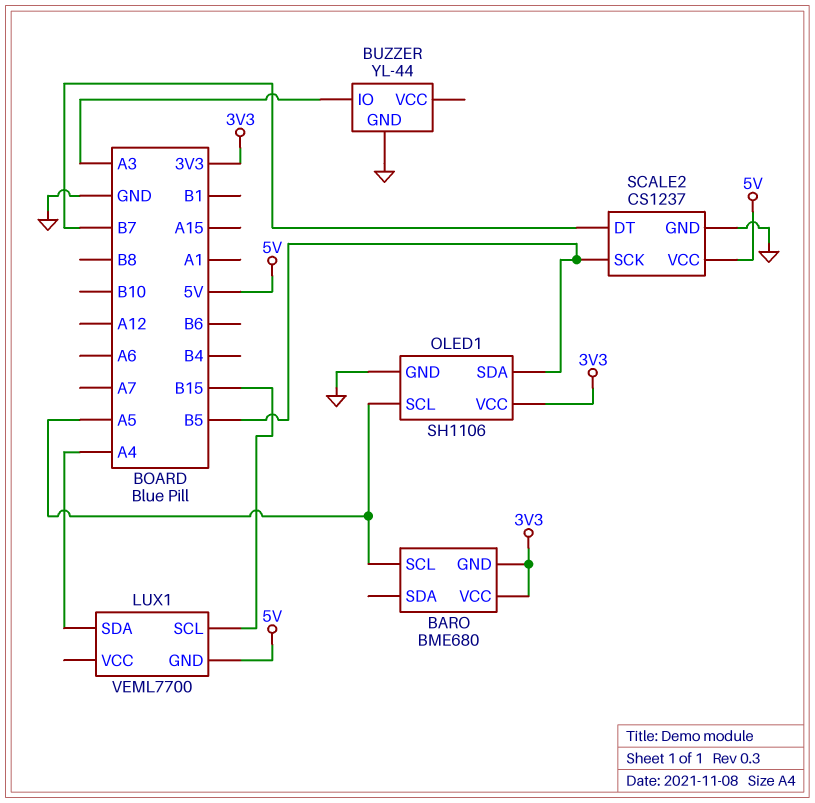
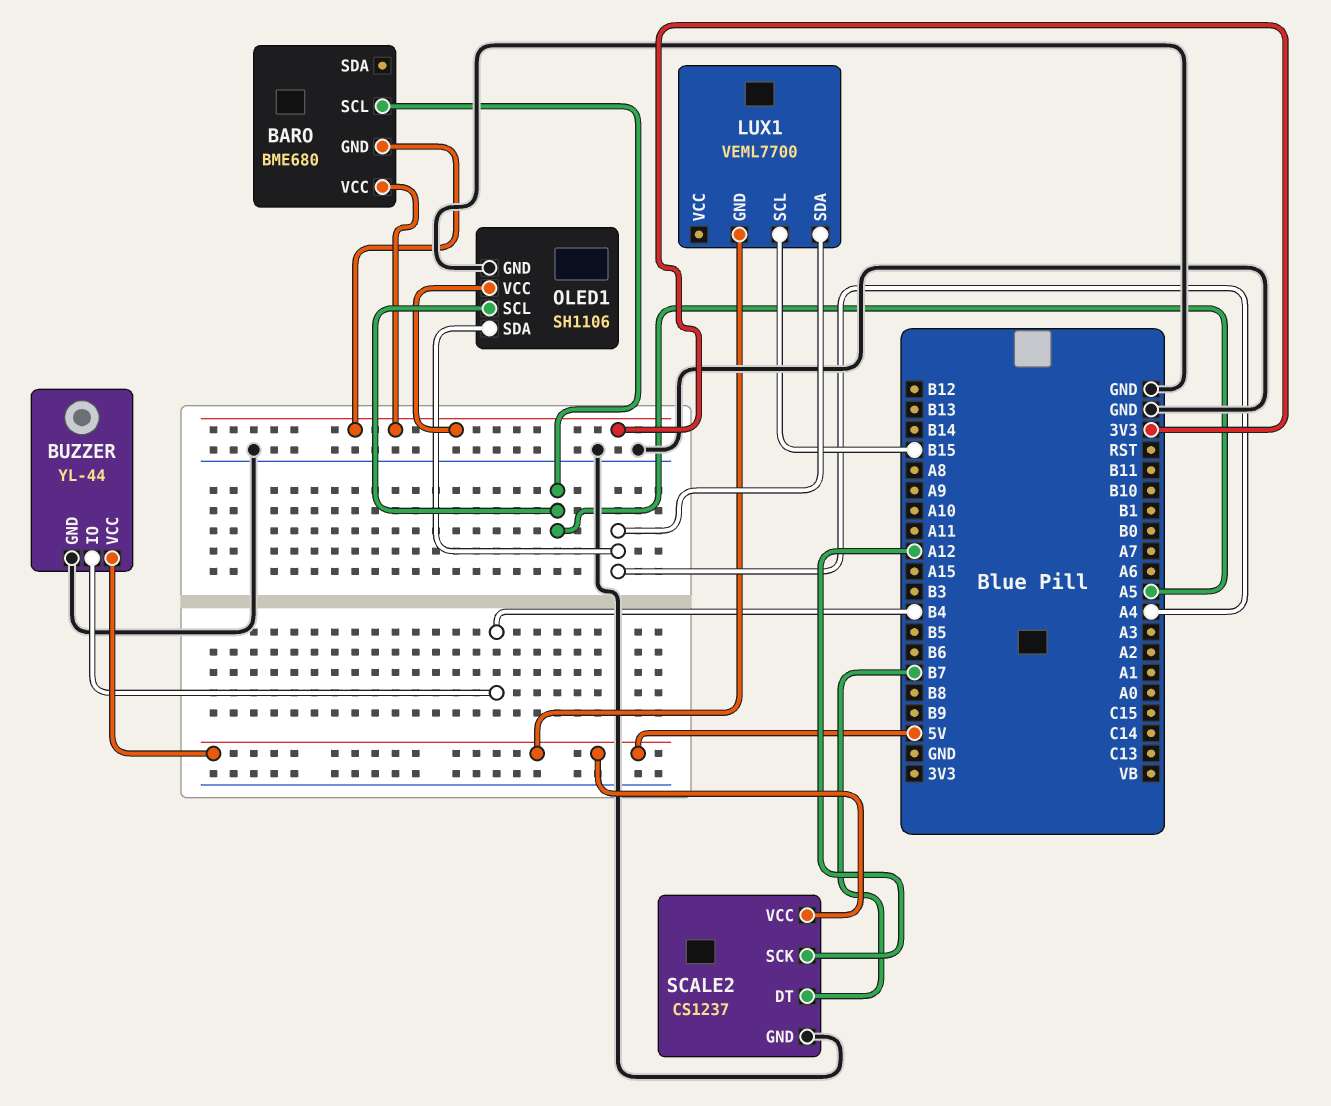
BUZZER pin IO: A3 -> B4
BUZZER pin VCC: none -> 5V
OLED1 pin SDA: B5 -> A4
SCALE2 pin SCK: B5 -> A12

